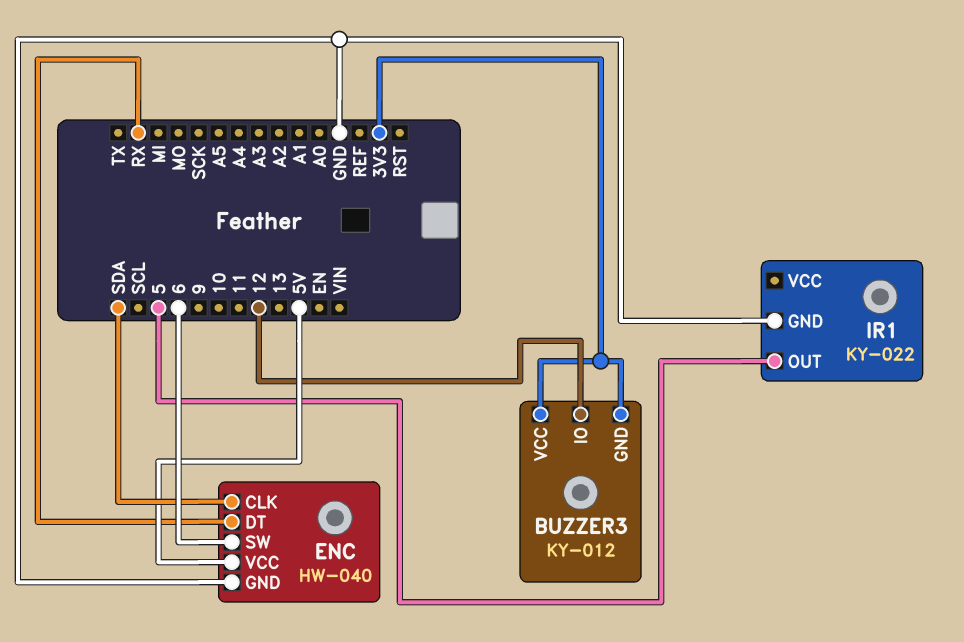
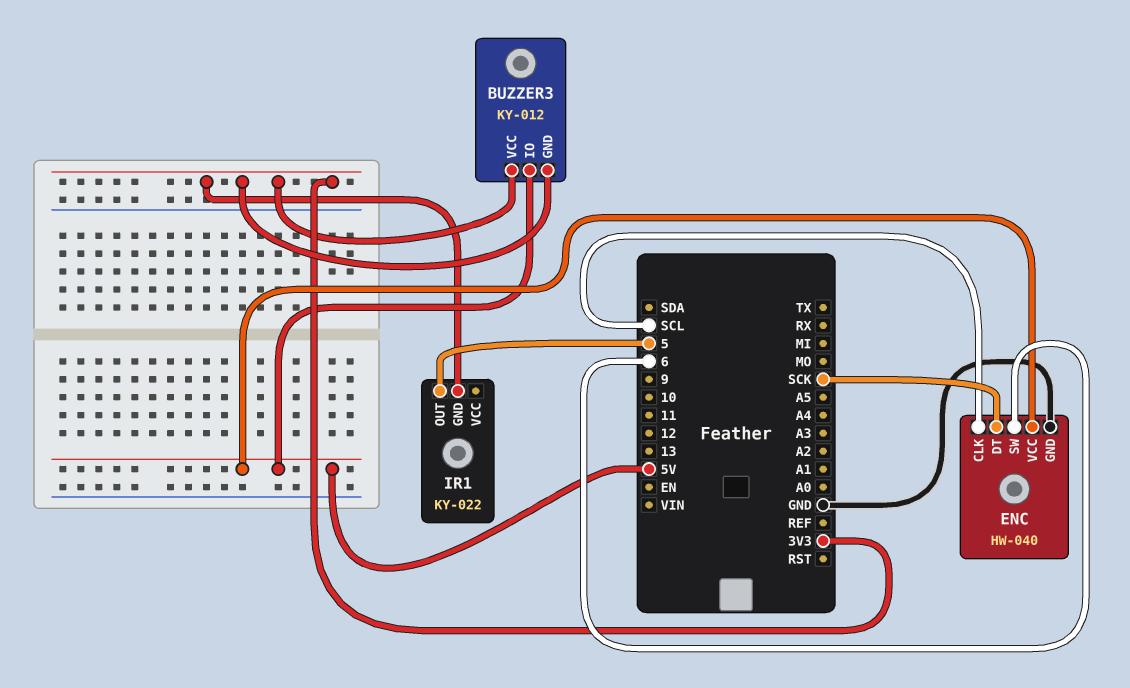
BUZZER3 pin IO: 12 -> 5V
ENC pin CLK: SDA -> SCL
ENC pin DT: RX -> SCK
IR1 pin GND: GND -> 3V3

